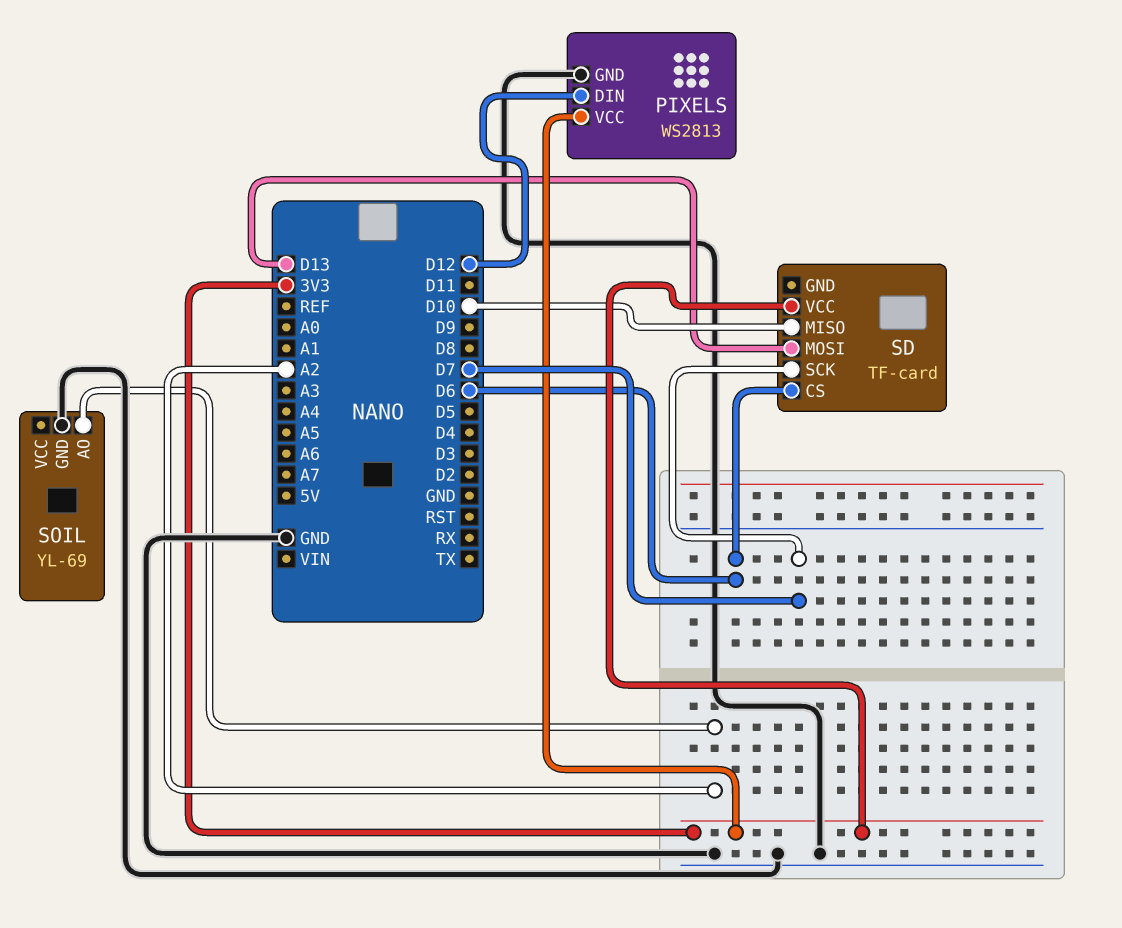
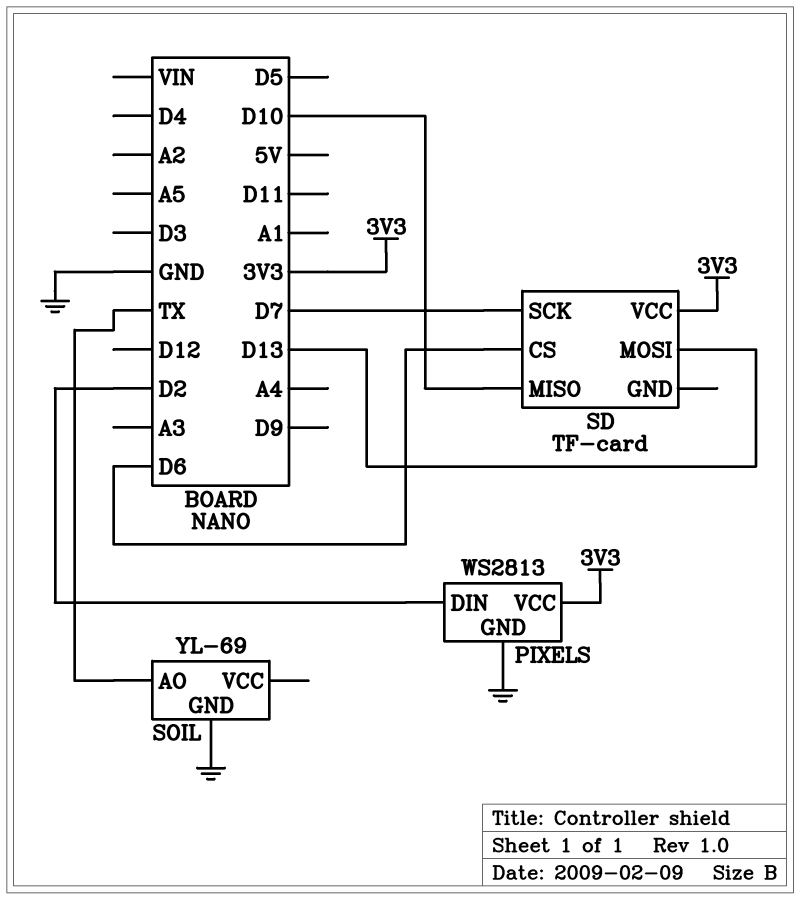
PIXELS pin DIN: D12 -> D2
SOIL pin AO: A2 -> TX

